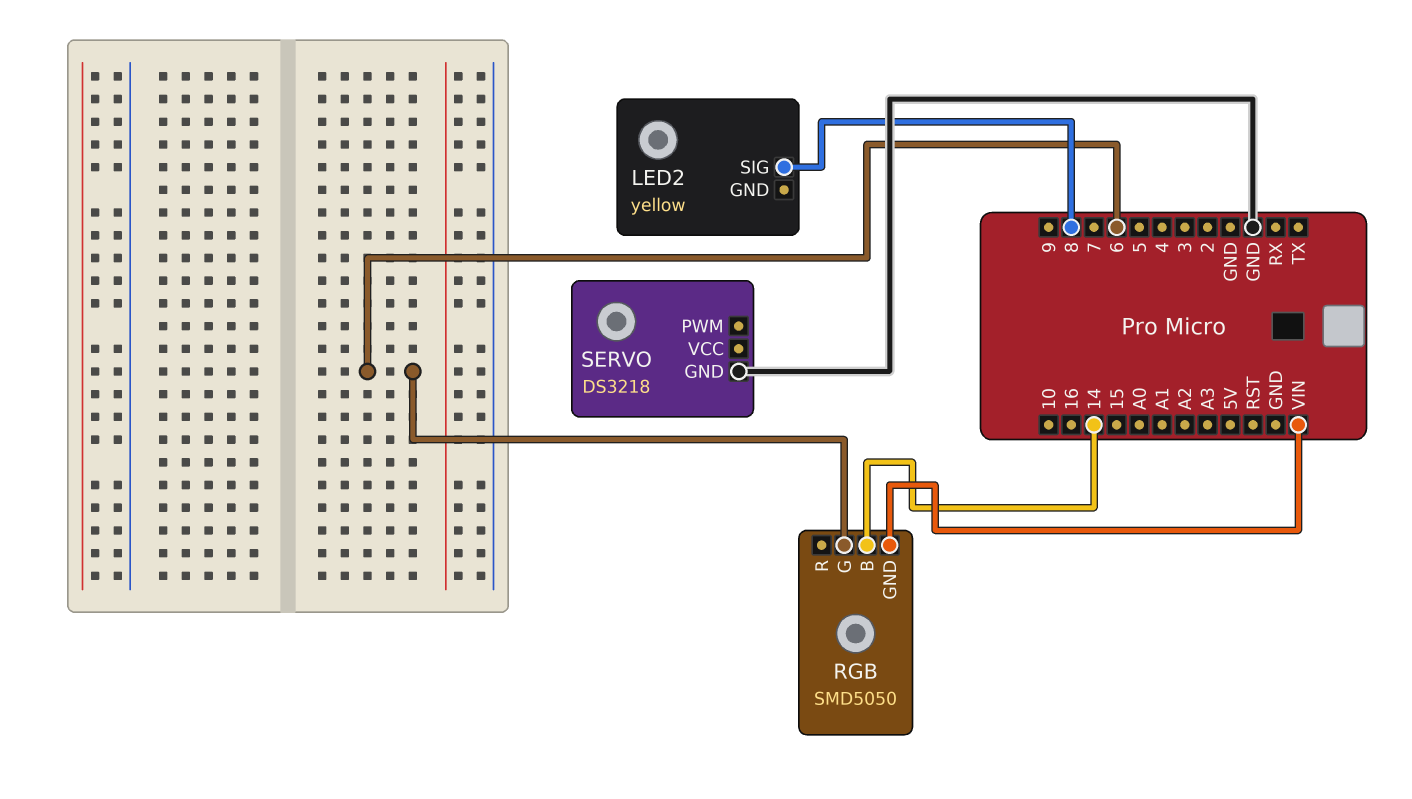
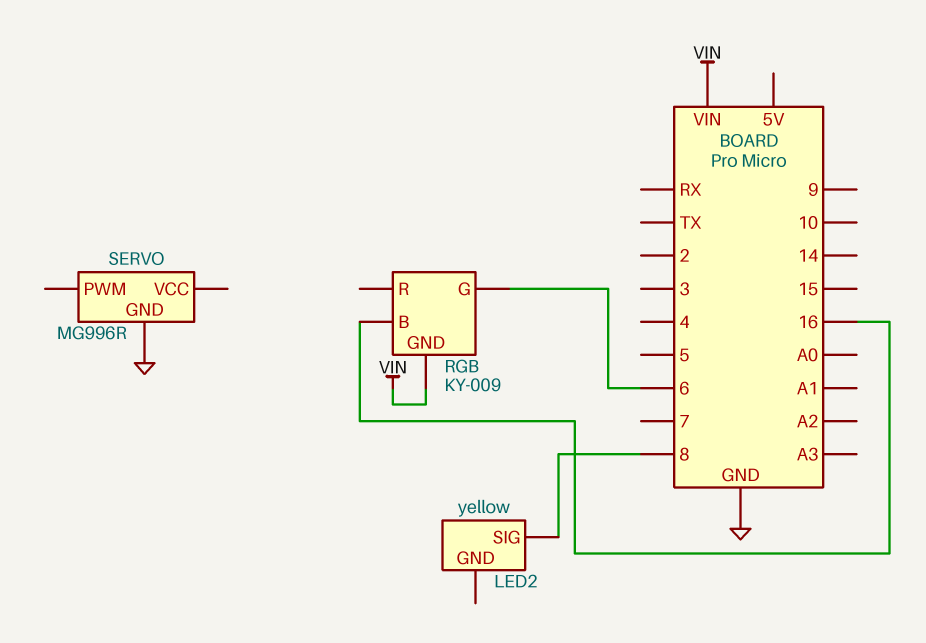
RGB: SMD5050 -> KY-009
RGB pin B: 14 -> 16
SERVO: DS3218 -> MG996R

